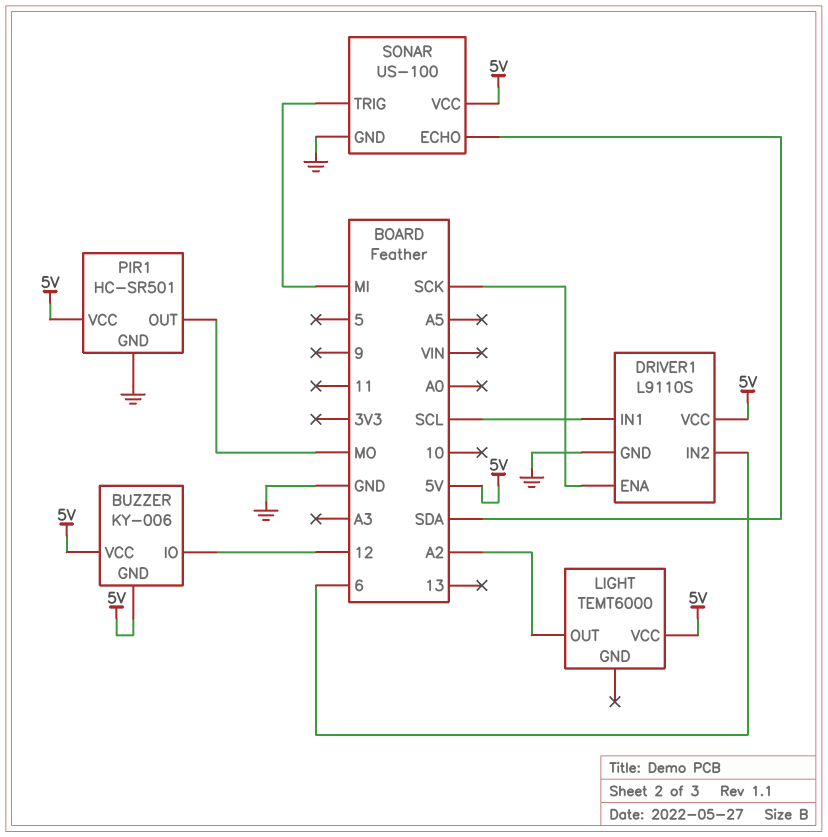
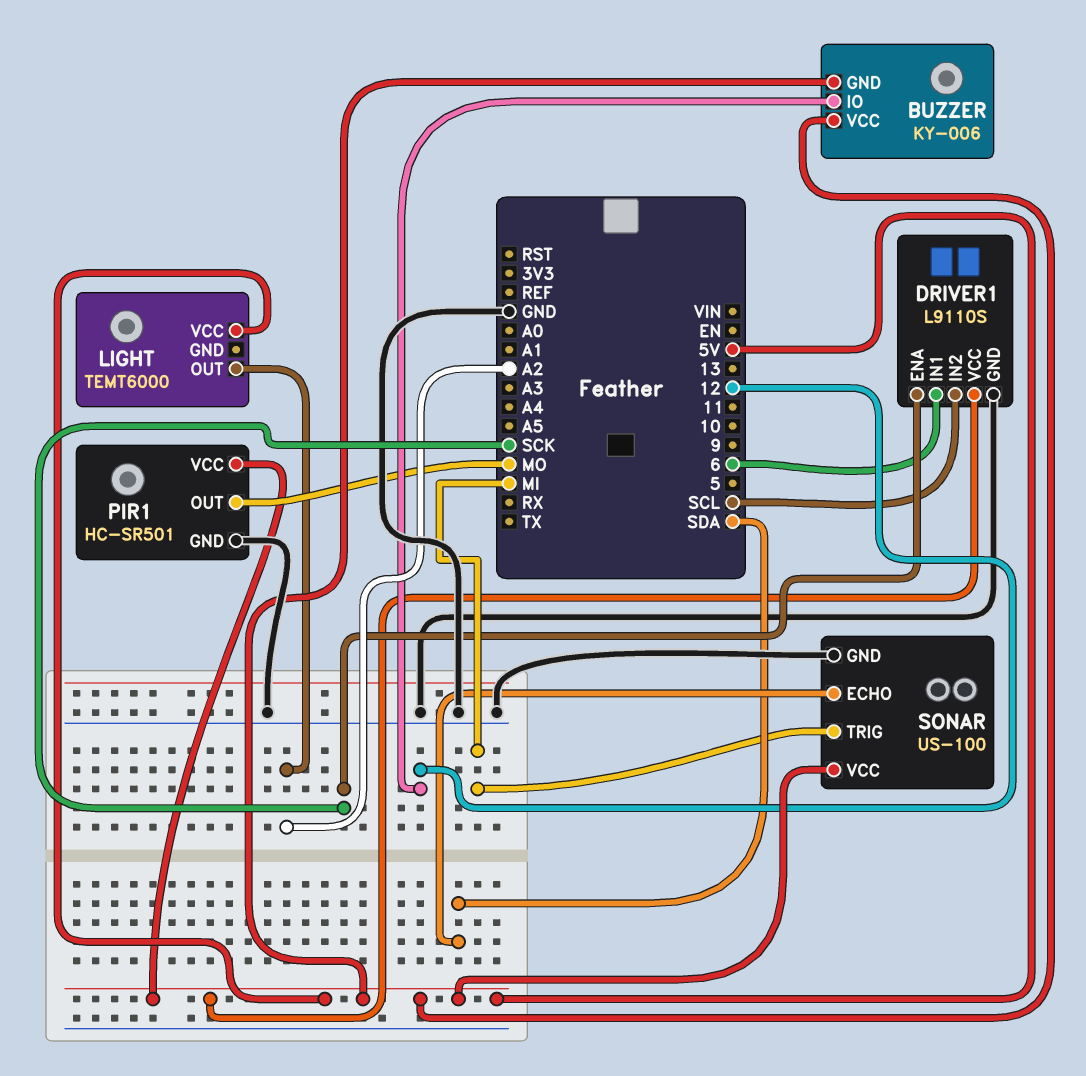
DRIVER1 pin IN1: SCL -> 6
DRIVER1 pin IN2: 6 -> SCL

